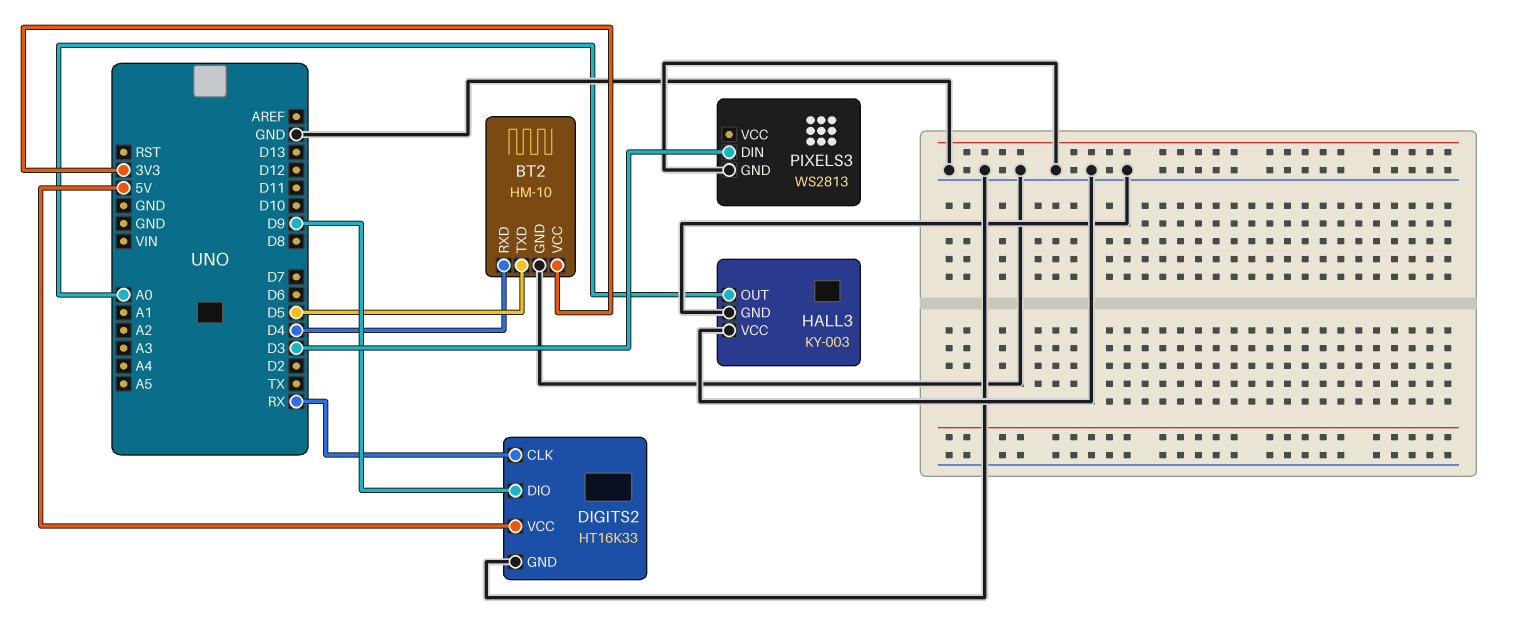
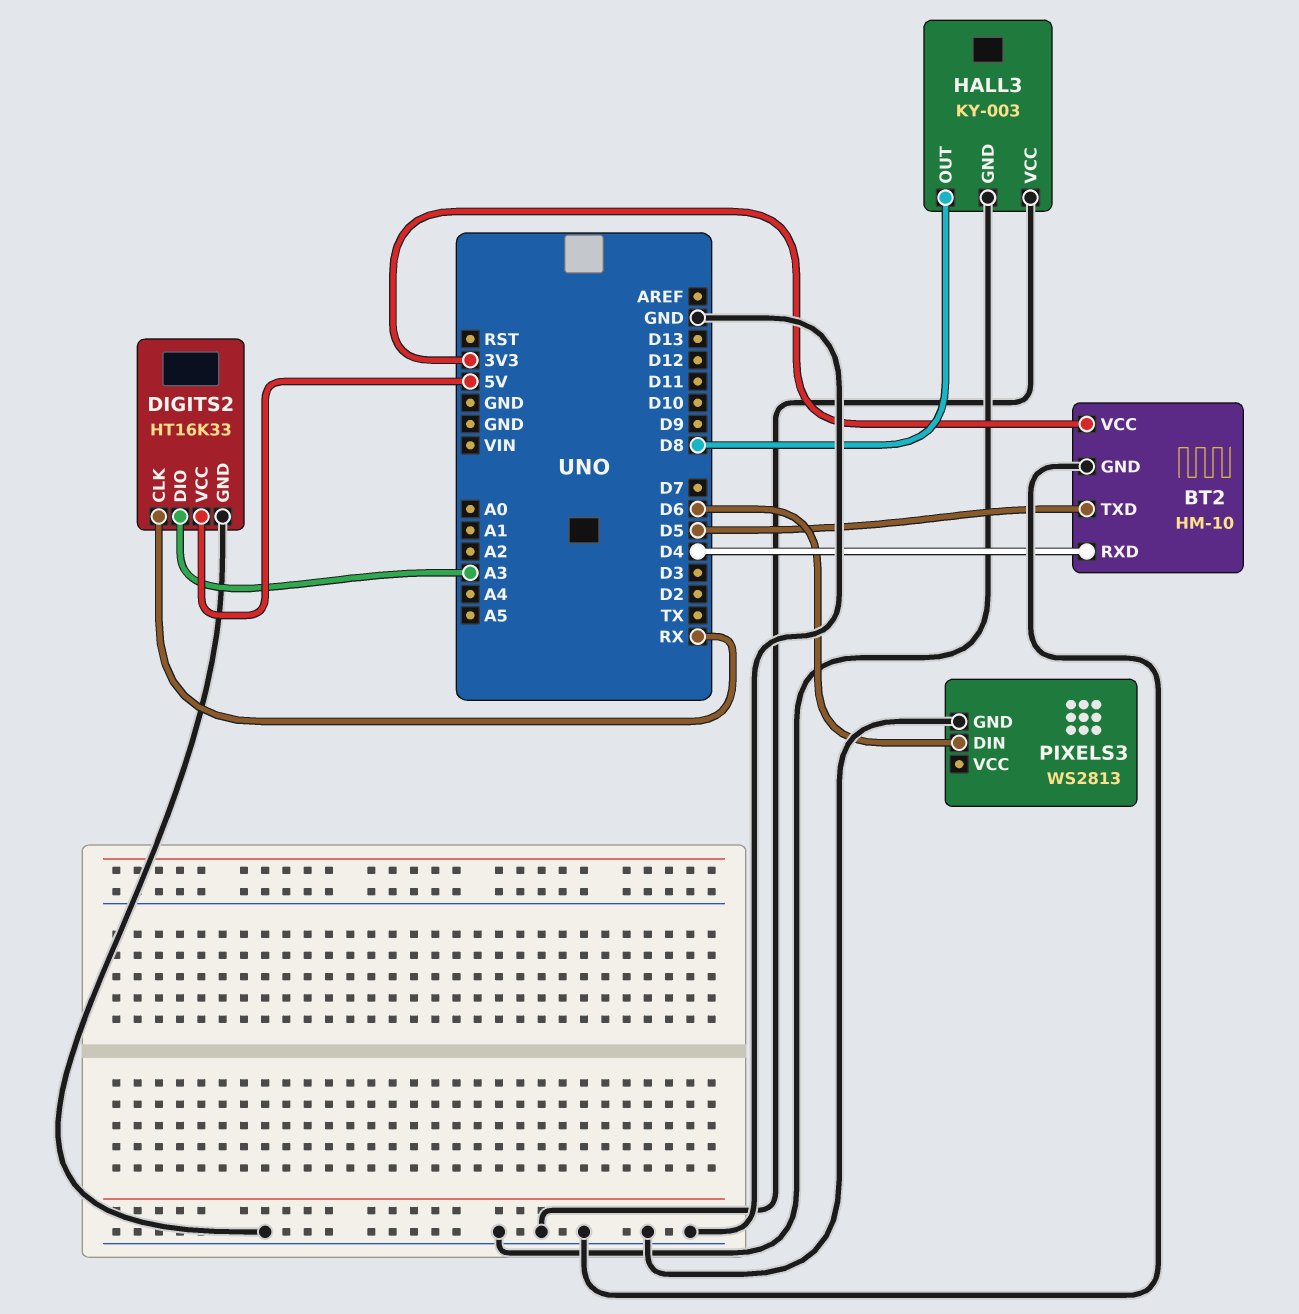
DIGITS2 pin DIO: D9 -> A3
HALL3 pin OUT: A0 -> D8
PIXELS3 pin DIN: D3 -> D6

